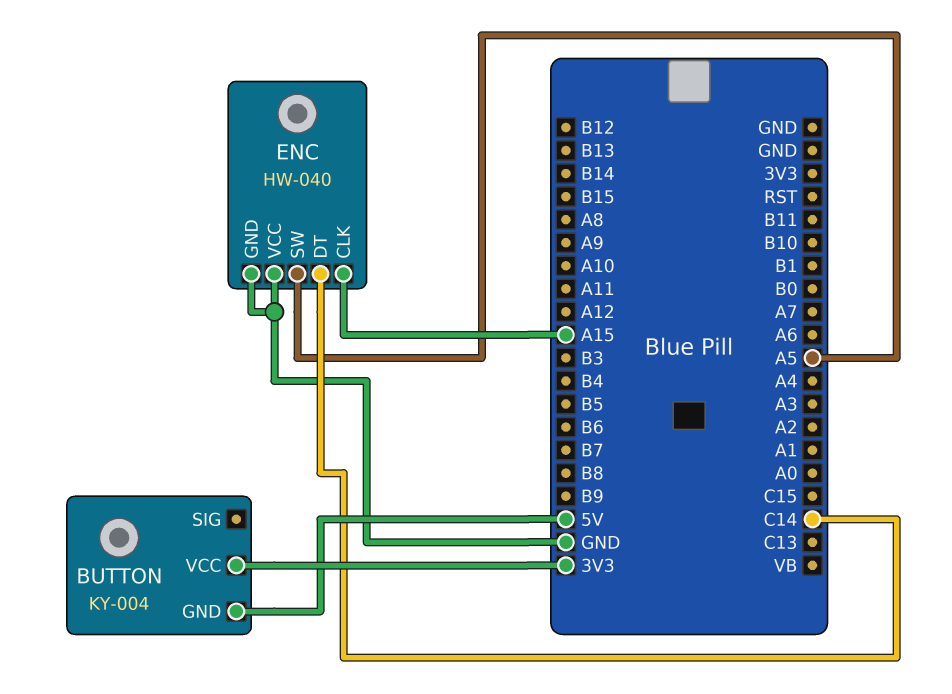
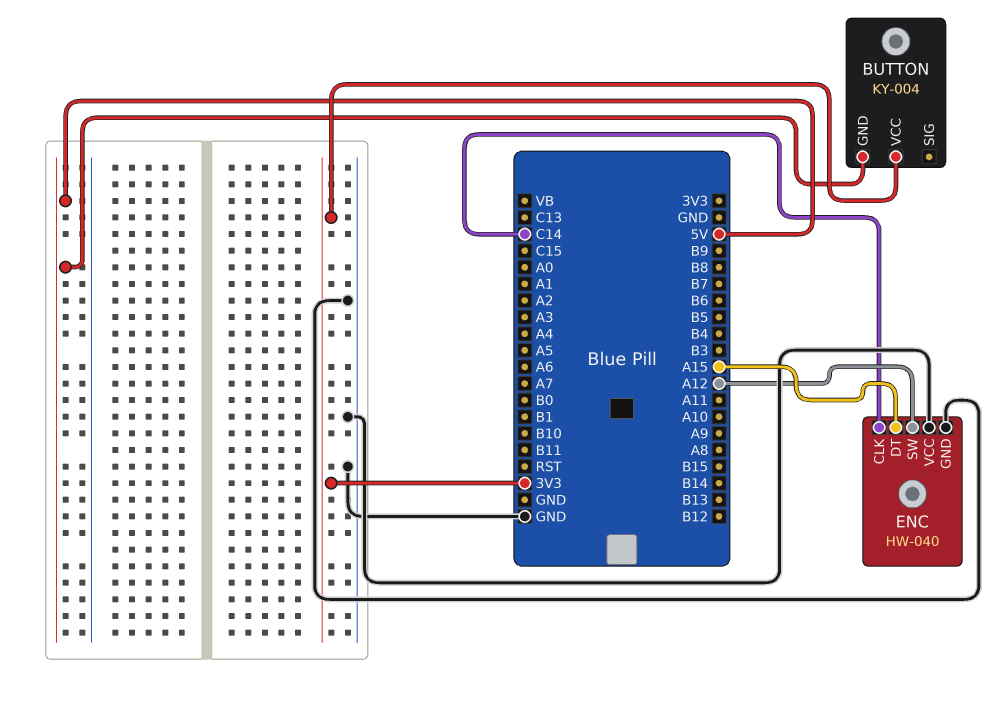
ENC pin CLK: A15 -> C14
ENC pin DT: C14 -> A15
ENC pin SW: A5 -> A12

